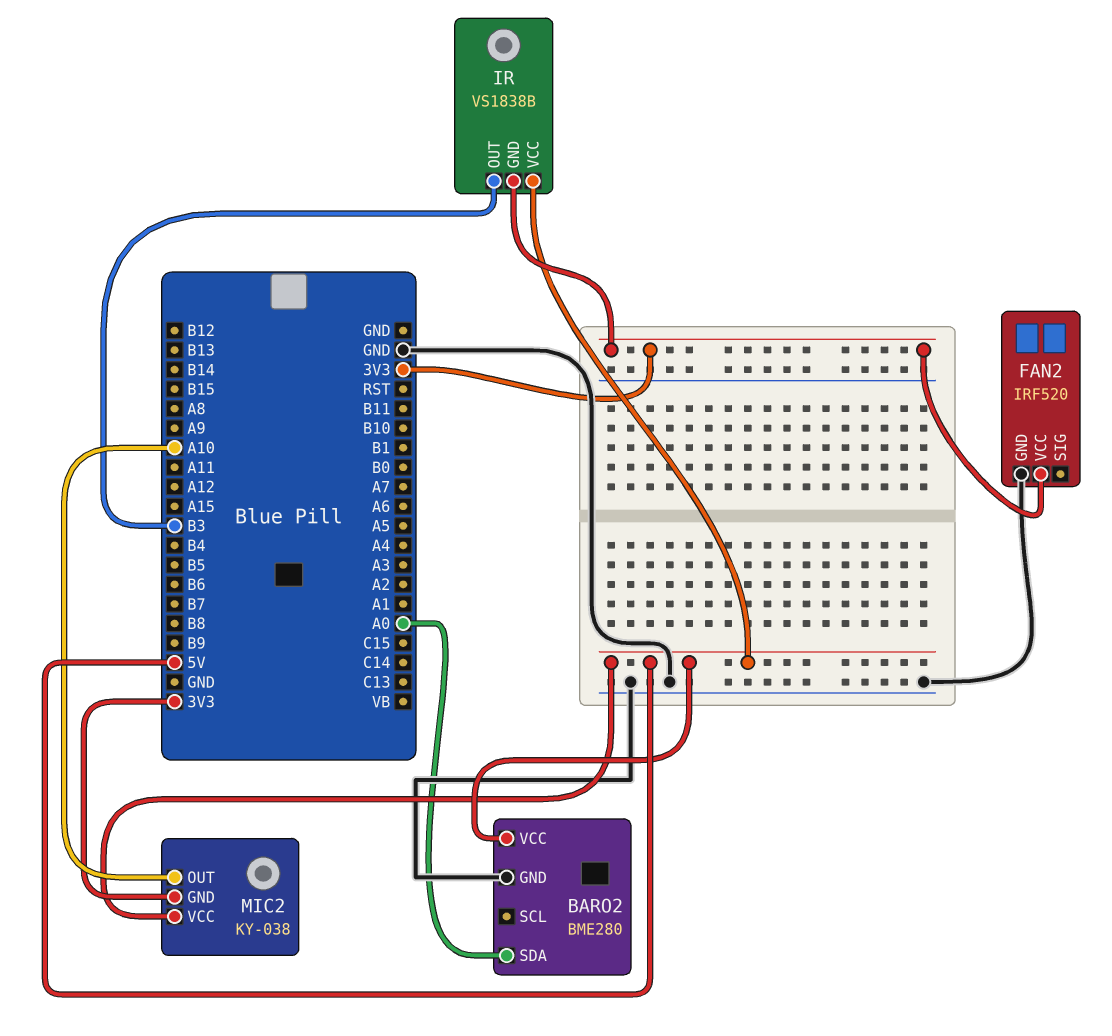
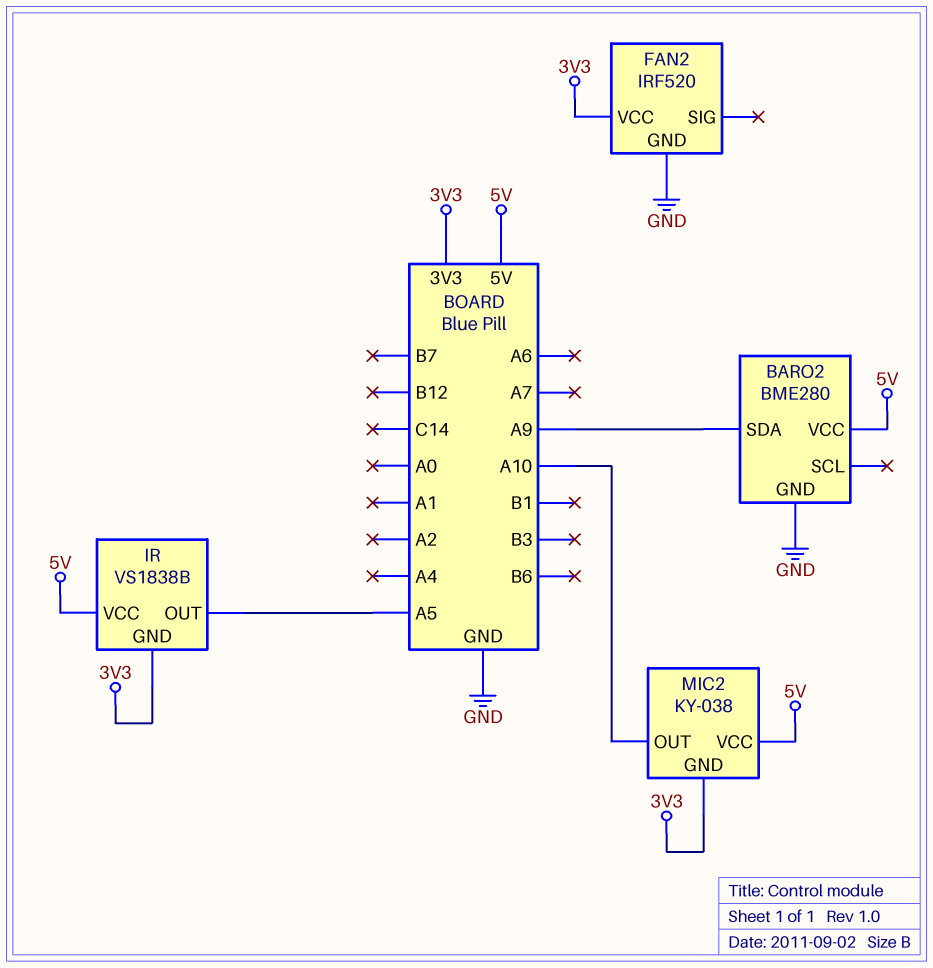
BARO2 pin SDA: A0 -> A9
IR pin OUT: B3 -> A5

